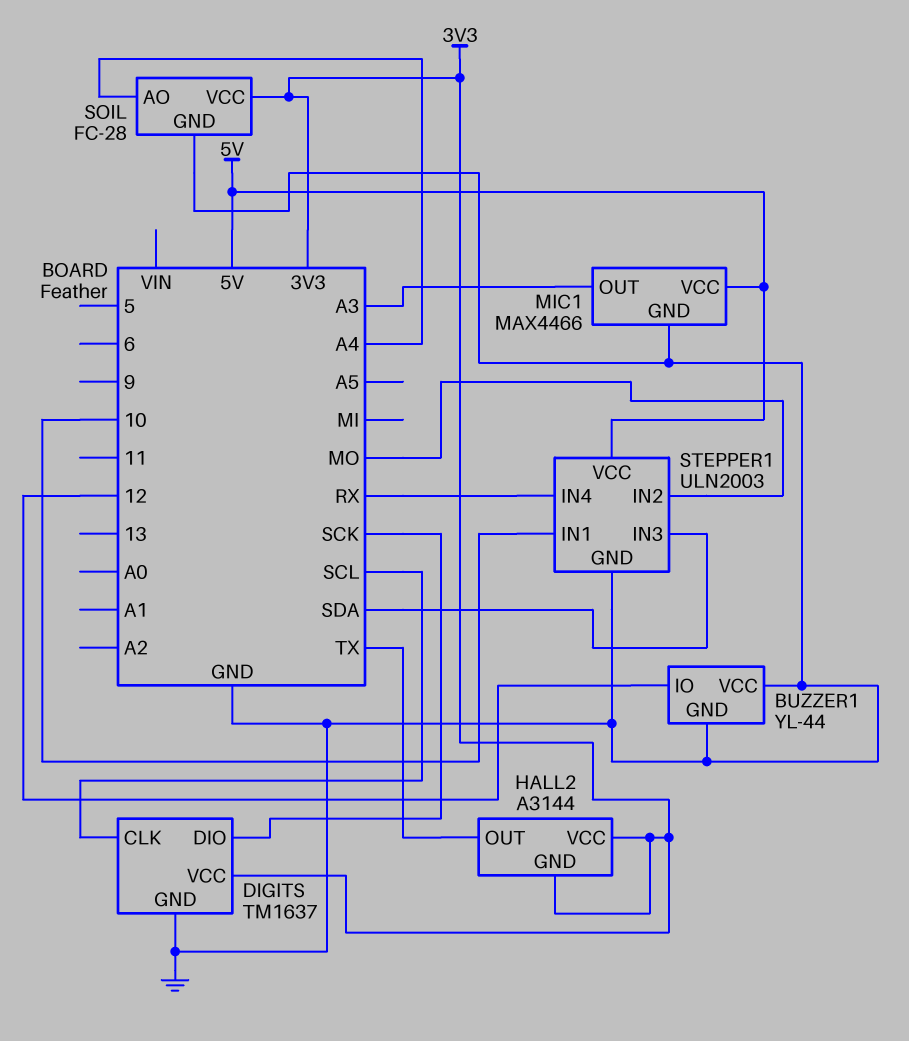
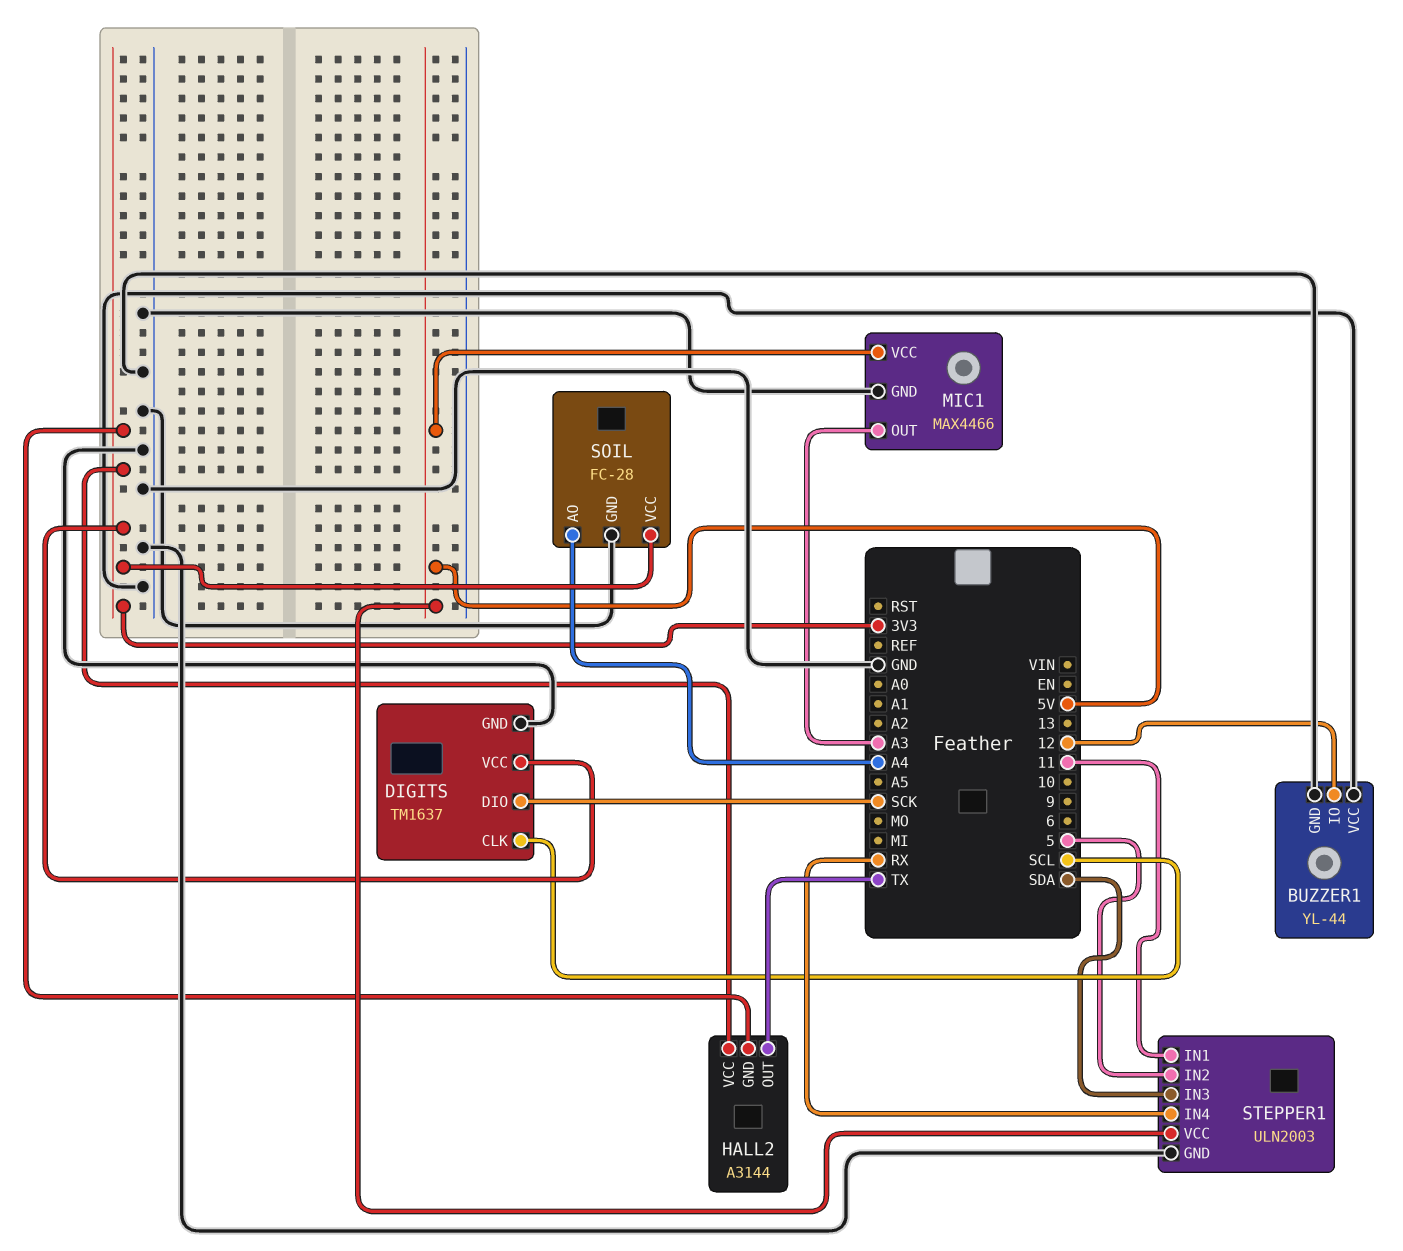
STEPPER1 pin IN1: 10 -> 11
STEPPER1 pin IN2: MO -> 5

